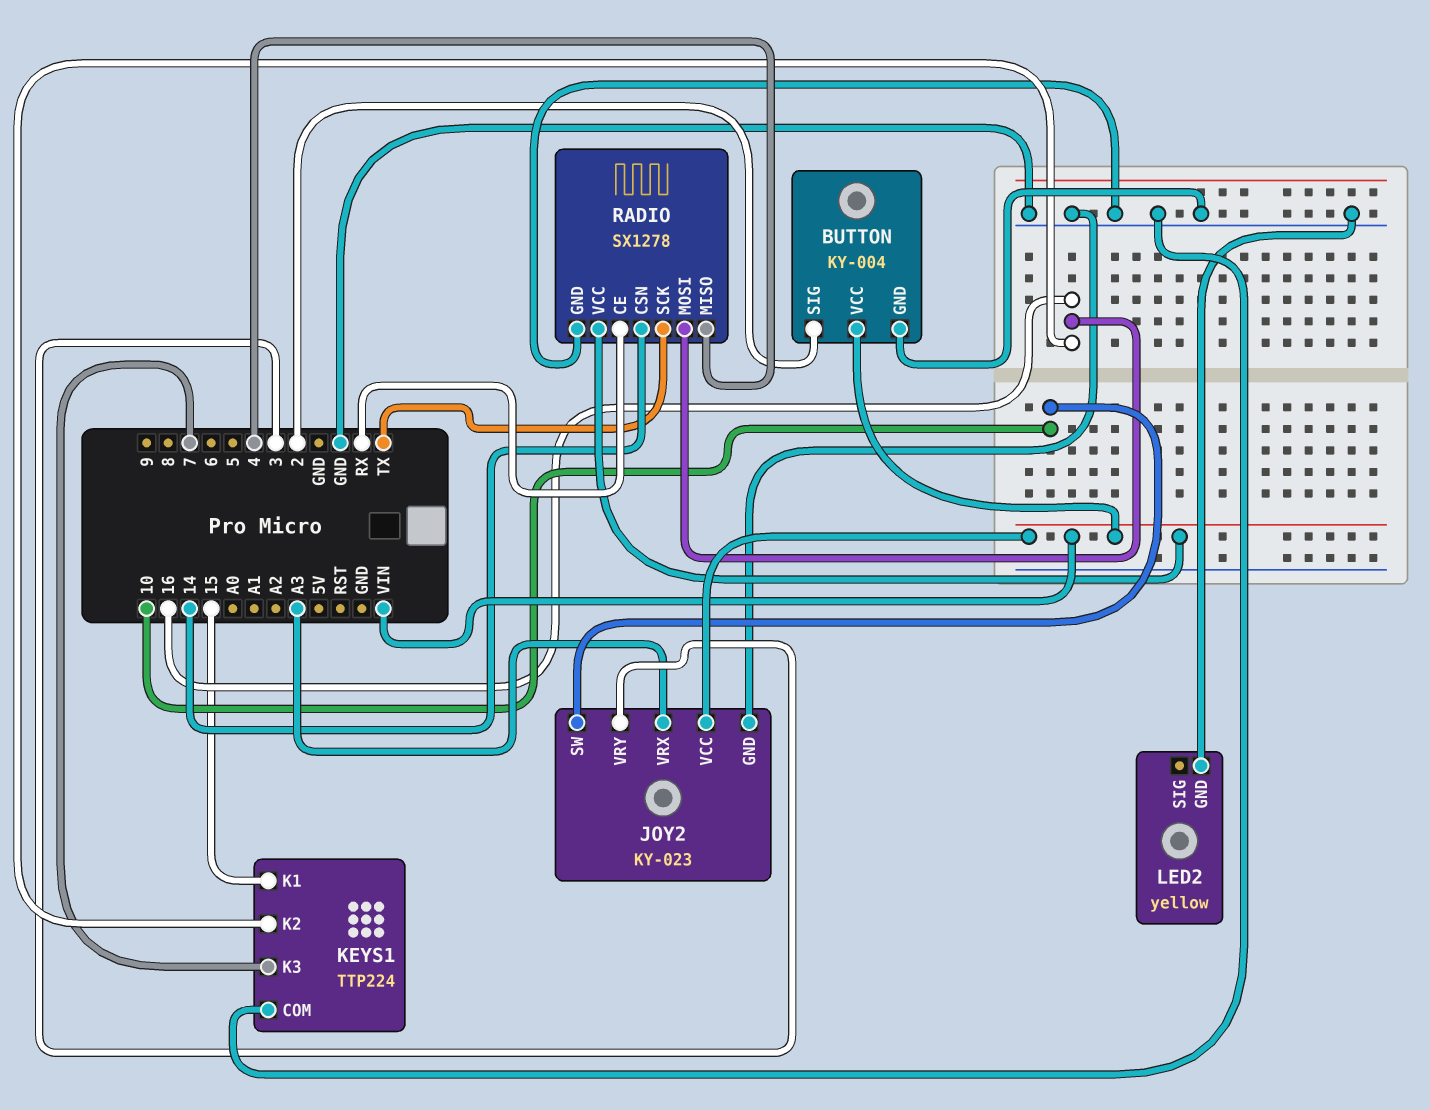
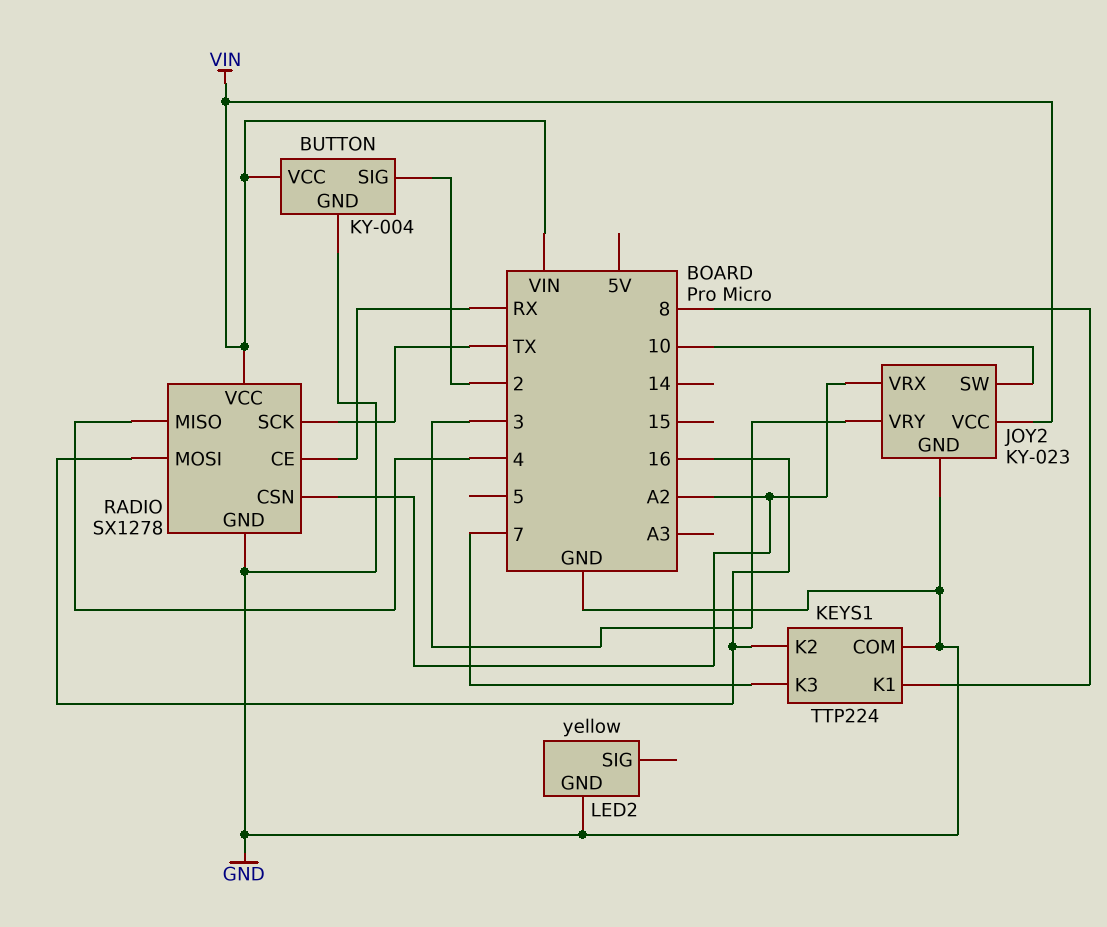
JOY2 pin VRX: A3 -> A2
KEYS1 pin K1: 15 -> 8
RADIO pin CSN: 14 -> A2

